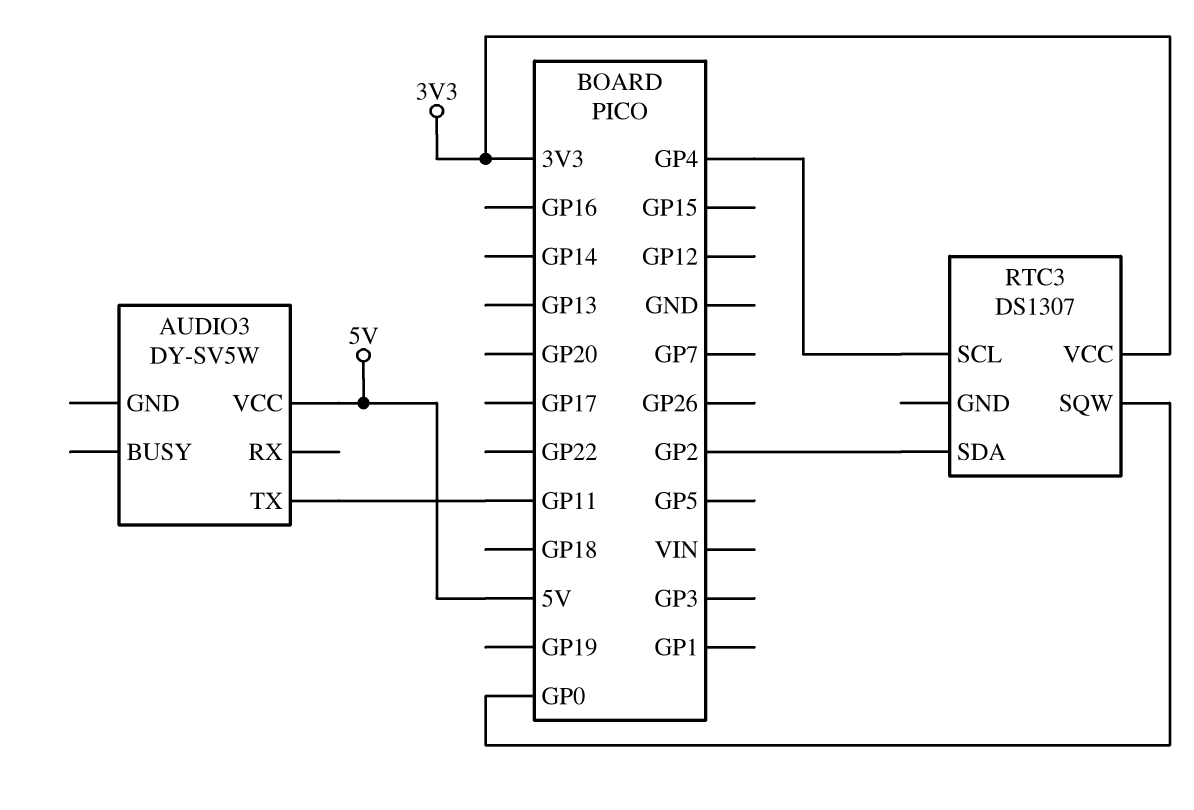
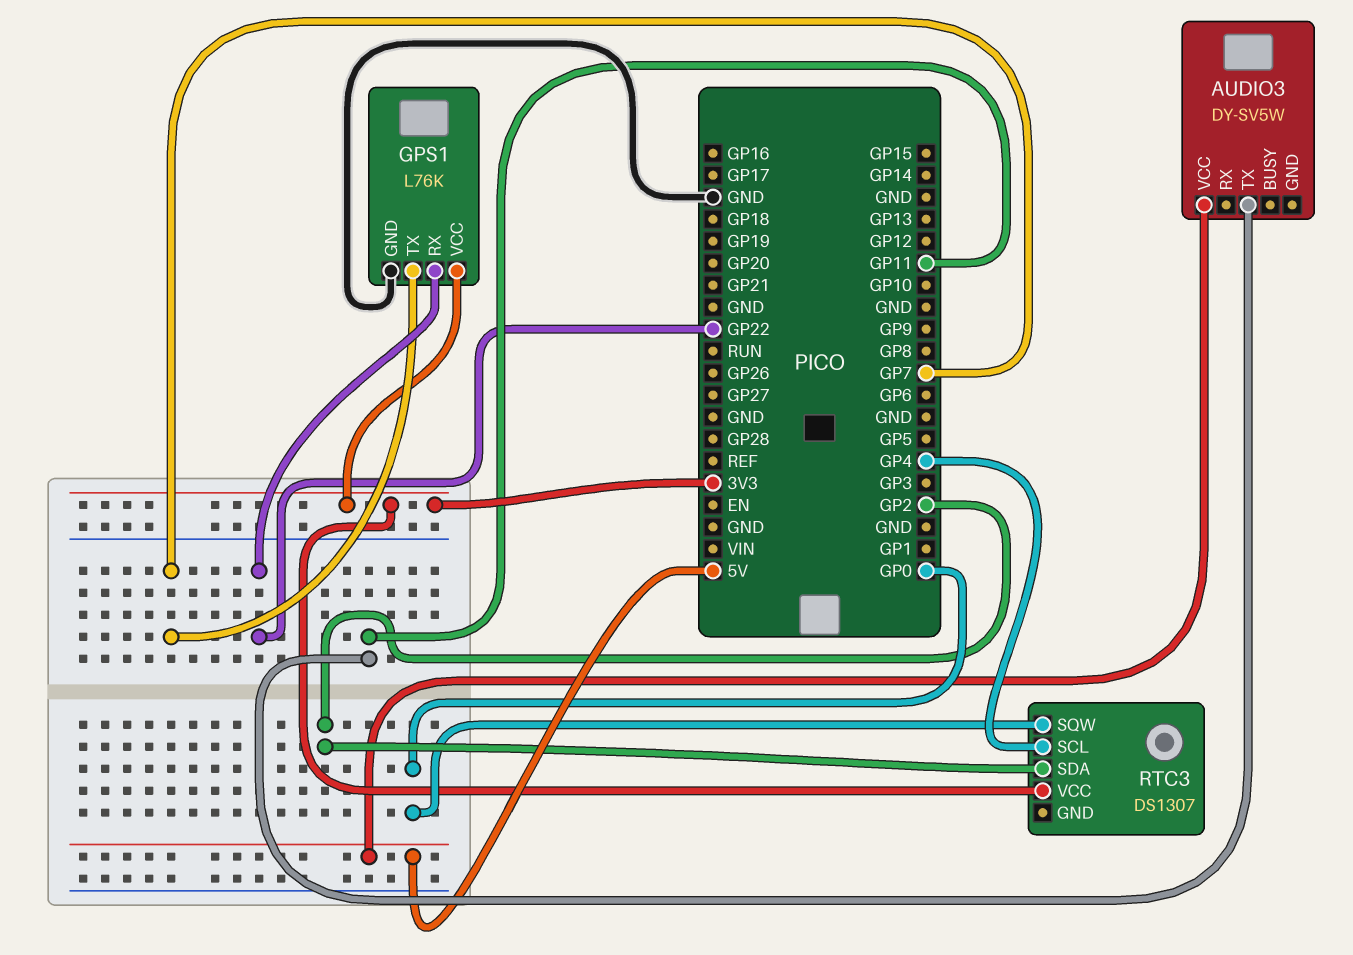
GPS1: none -> L76K
GPS1 pin GND: none -> GND
GPS1 pin RX: none -> GP22
GPS1 pin TX: none -> GP7
GPS1 pin VCC: none -> 3V3

